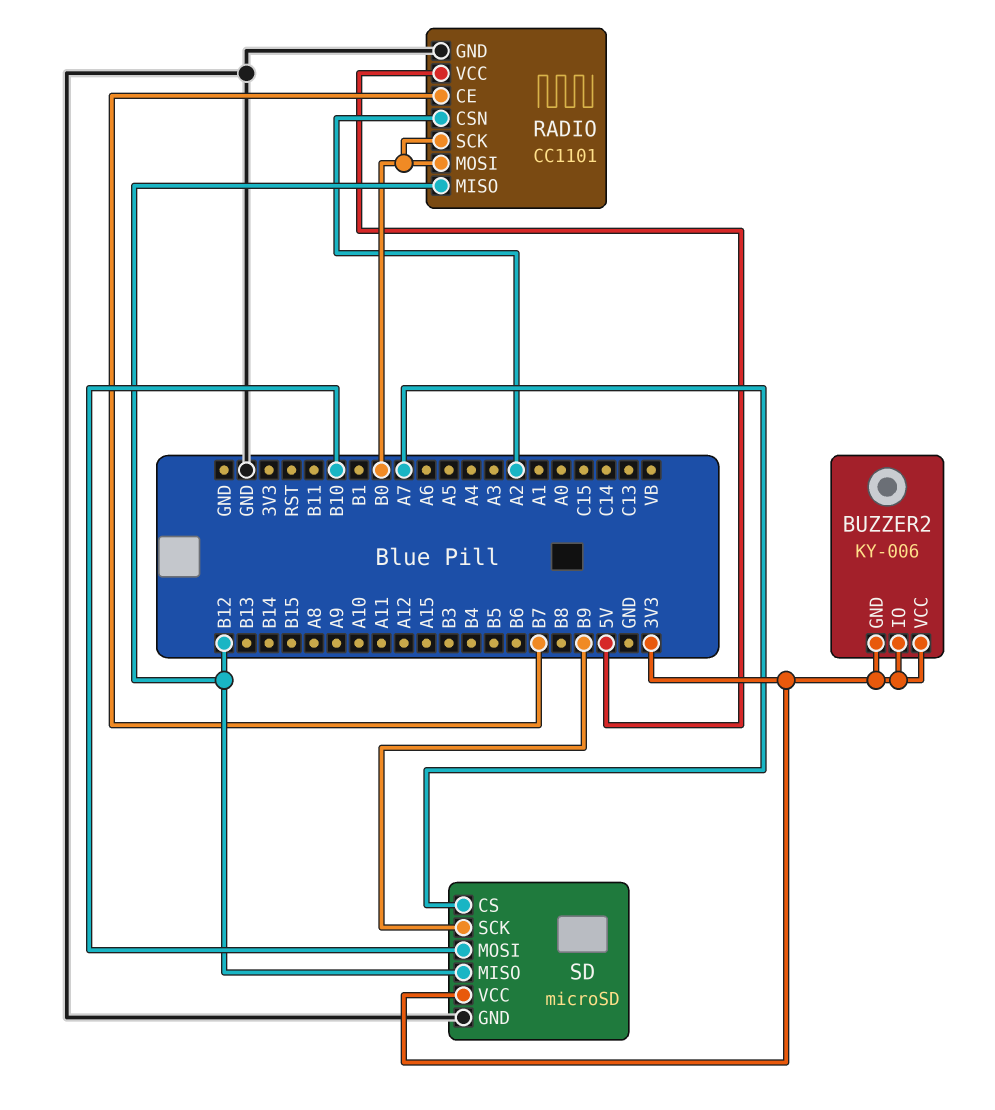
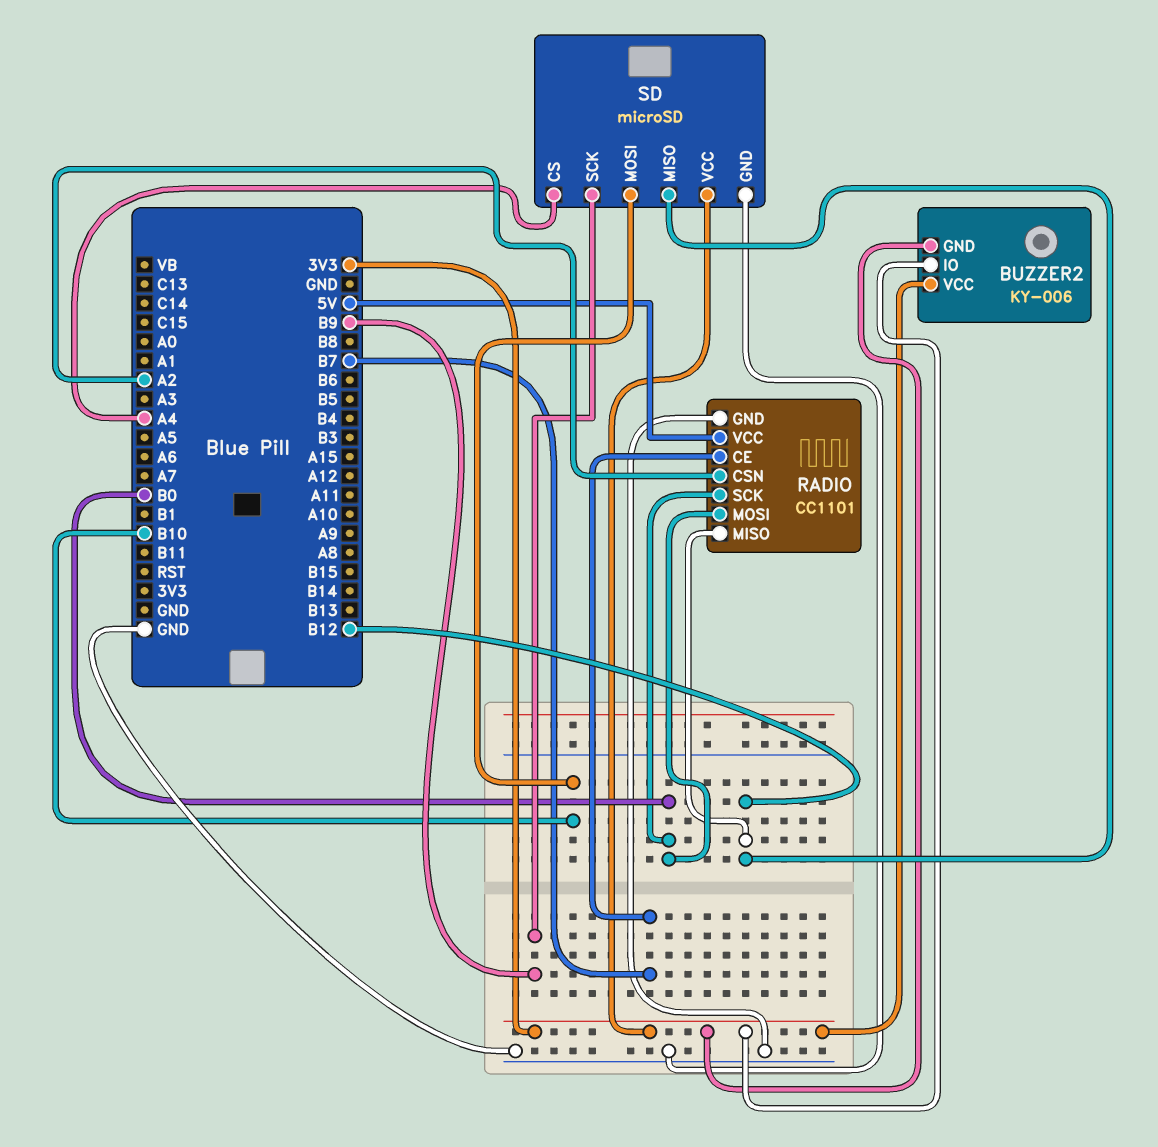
SD pin CS: A7 -> A4

